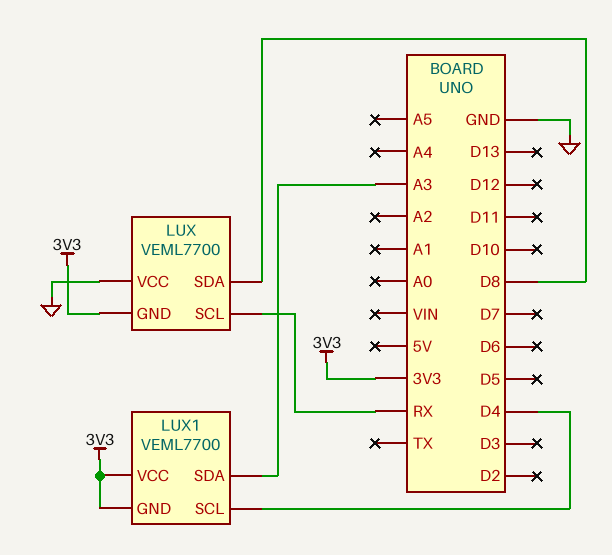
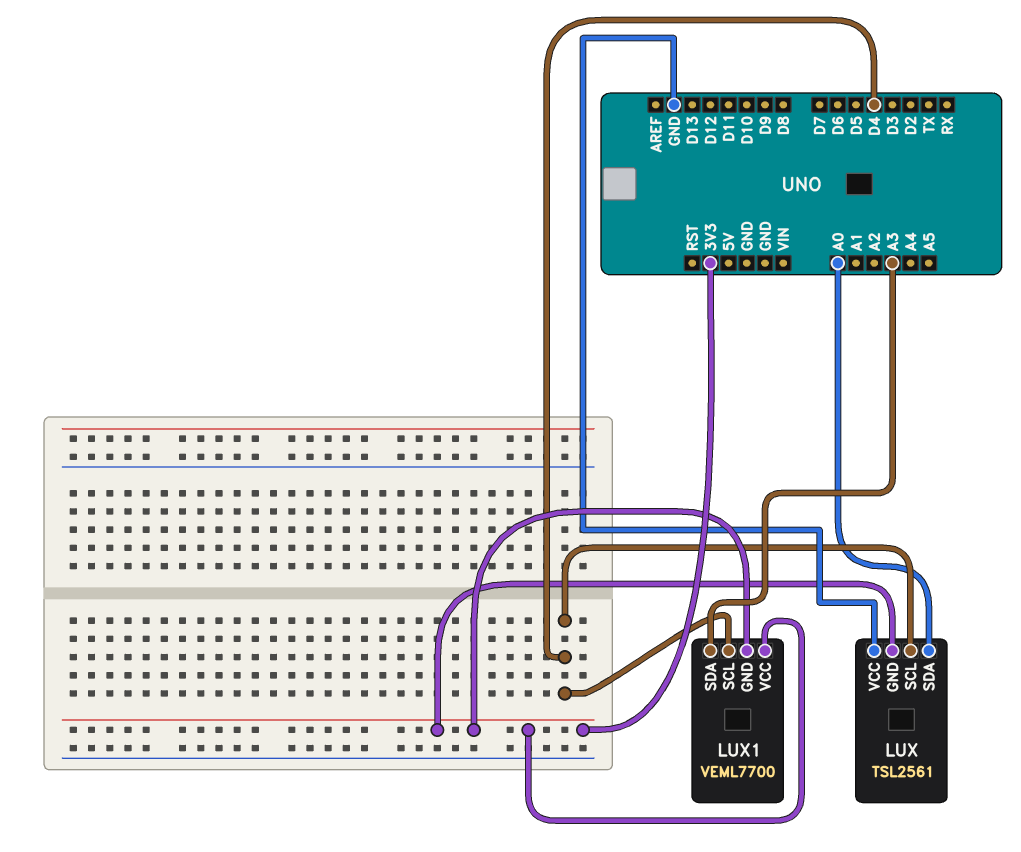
LUX: VEML7700 -> TSL2561
LUX pin SCL: RX -> D4
LUX pin SDA: D8 -> A0

